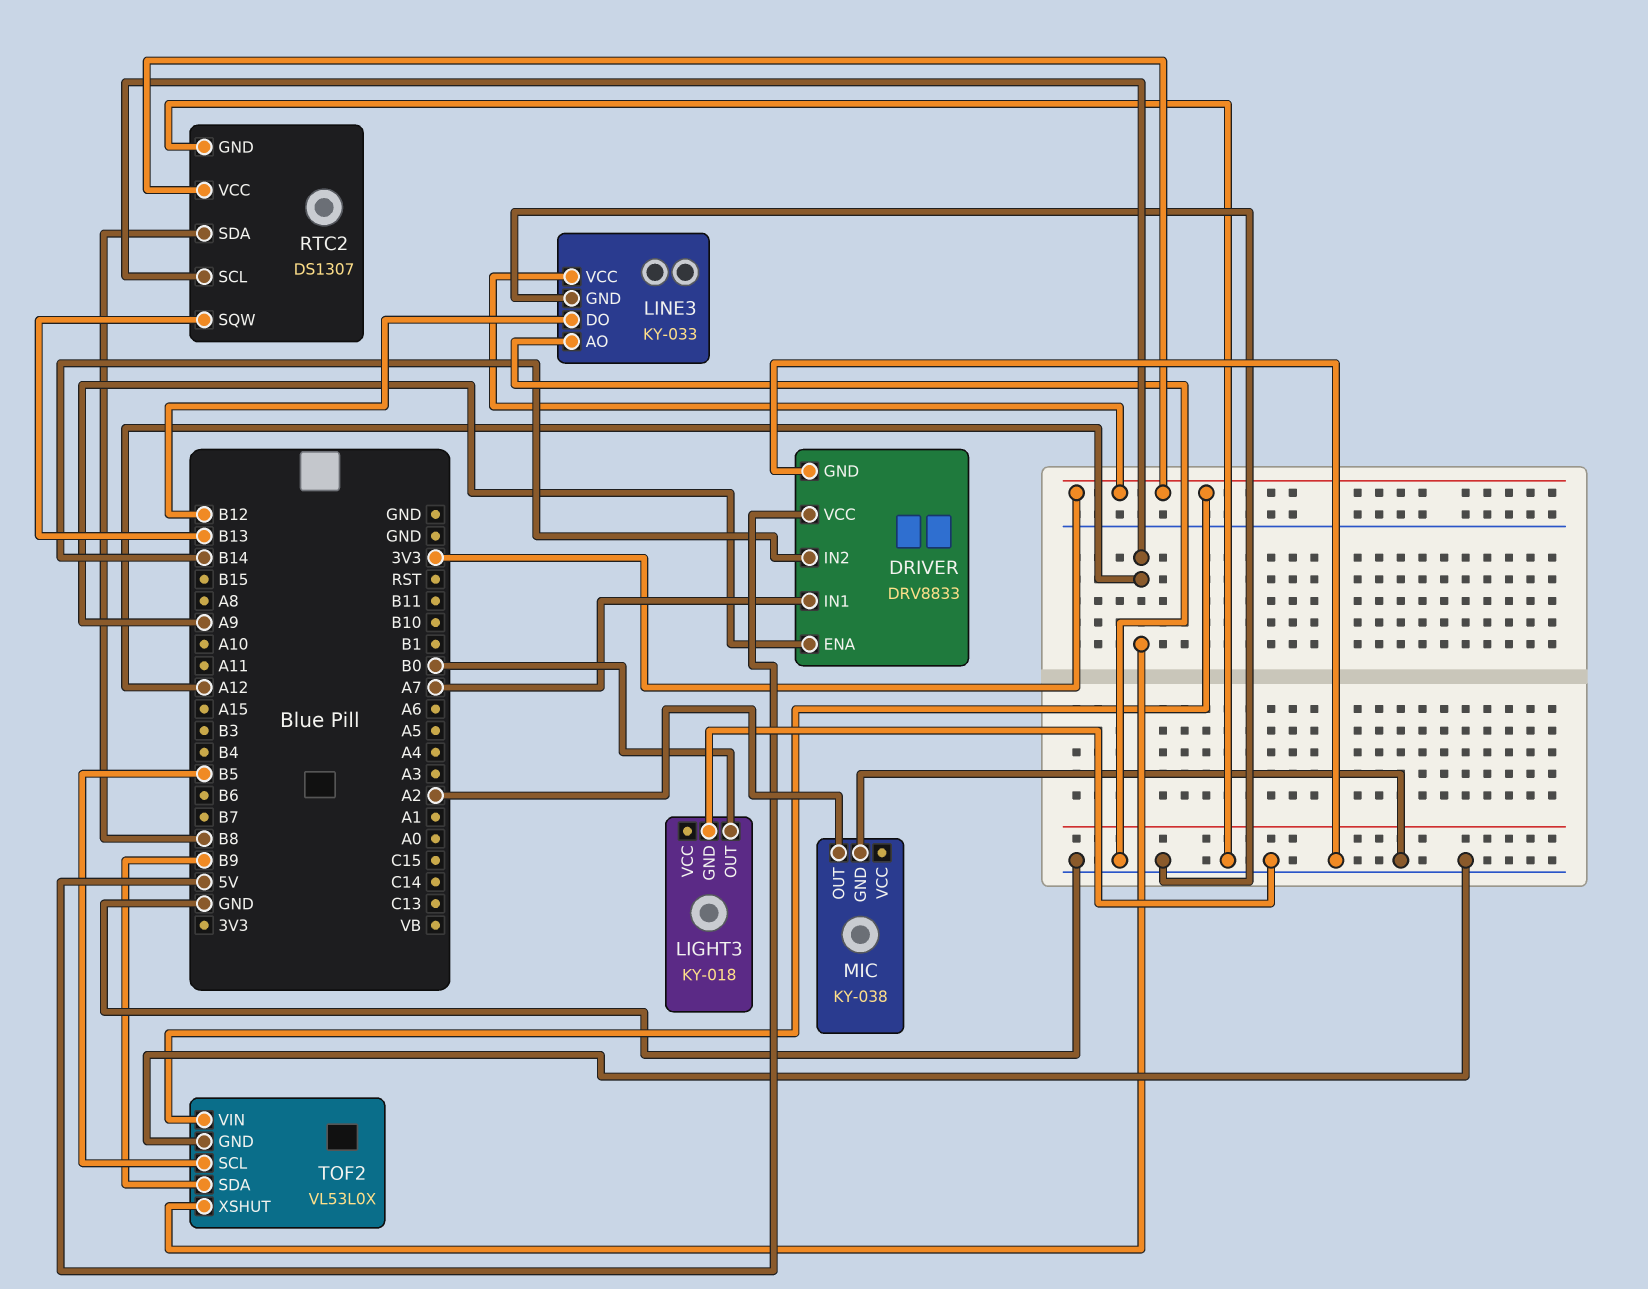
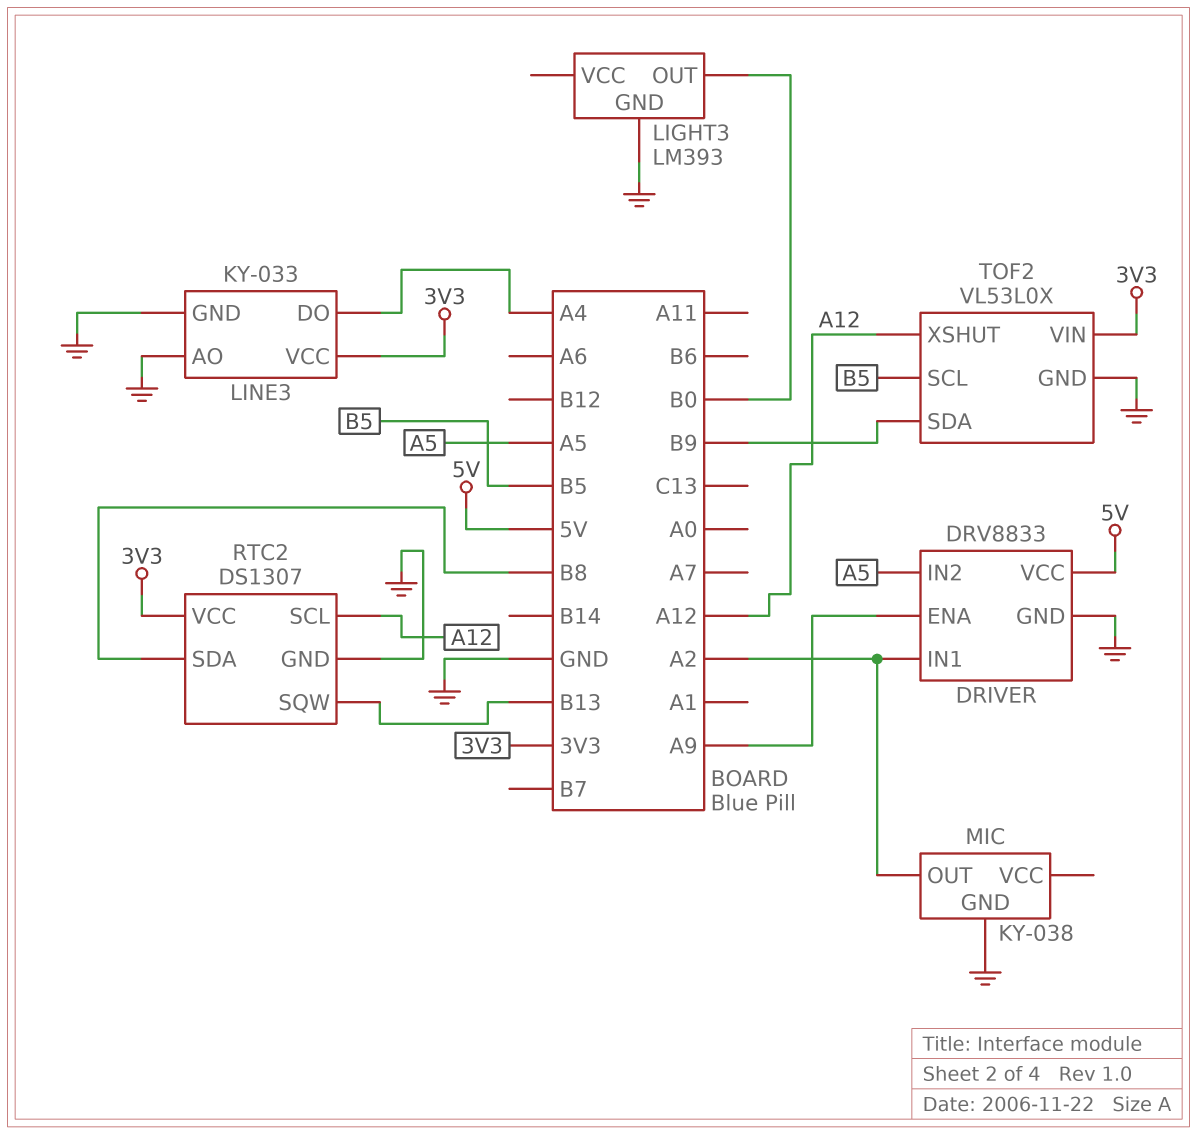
DRIVER pin IN1: A7 -> A2
DRIVER pin IN2: B14 -> A5
LIGHT3: KY-018 -> LM393
LINE3 pin DO: B12 -> A4

